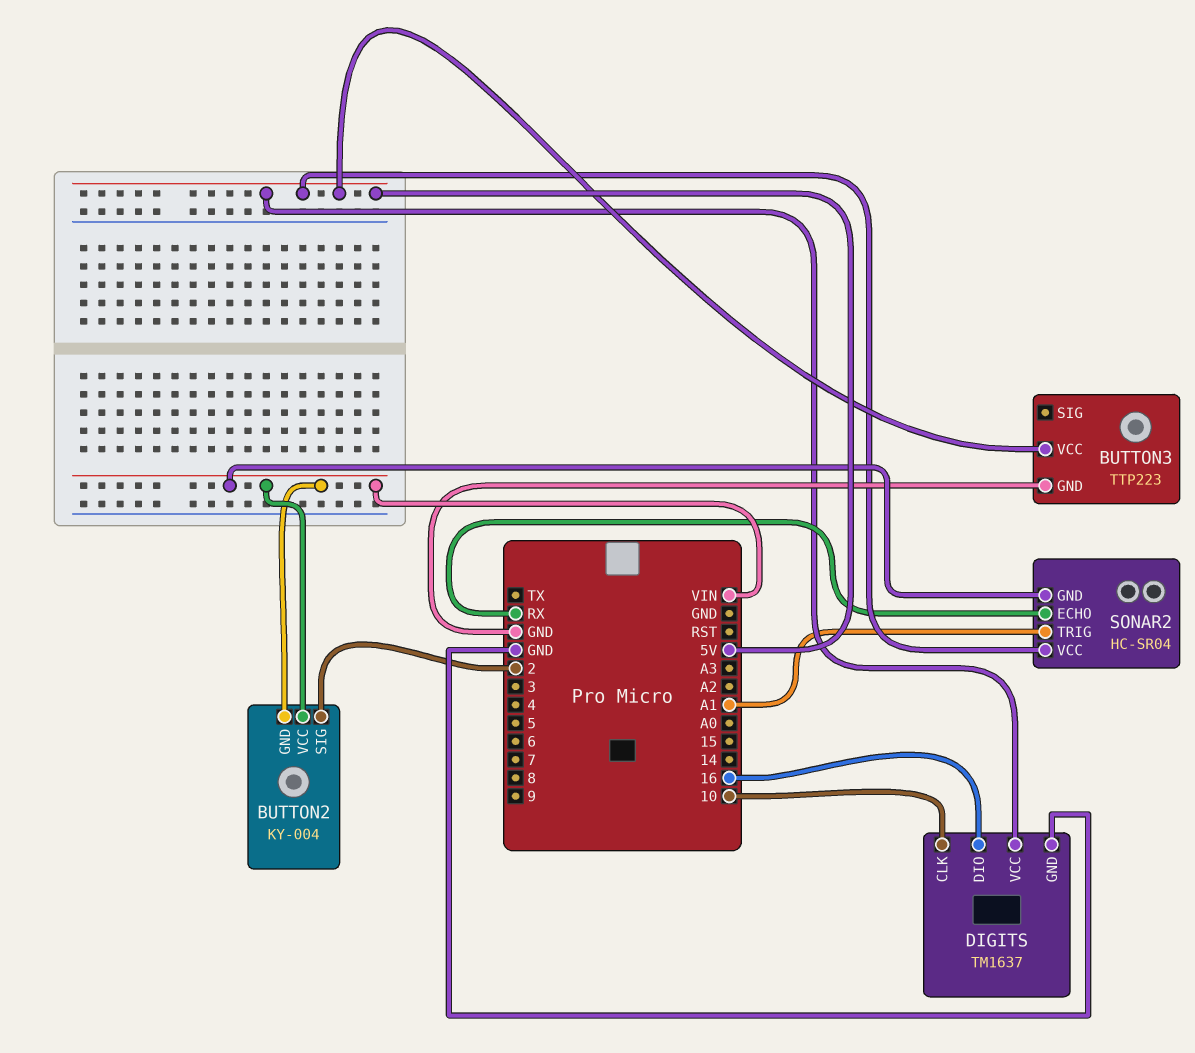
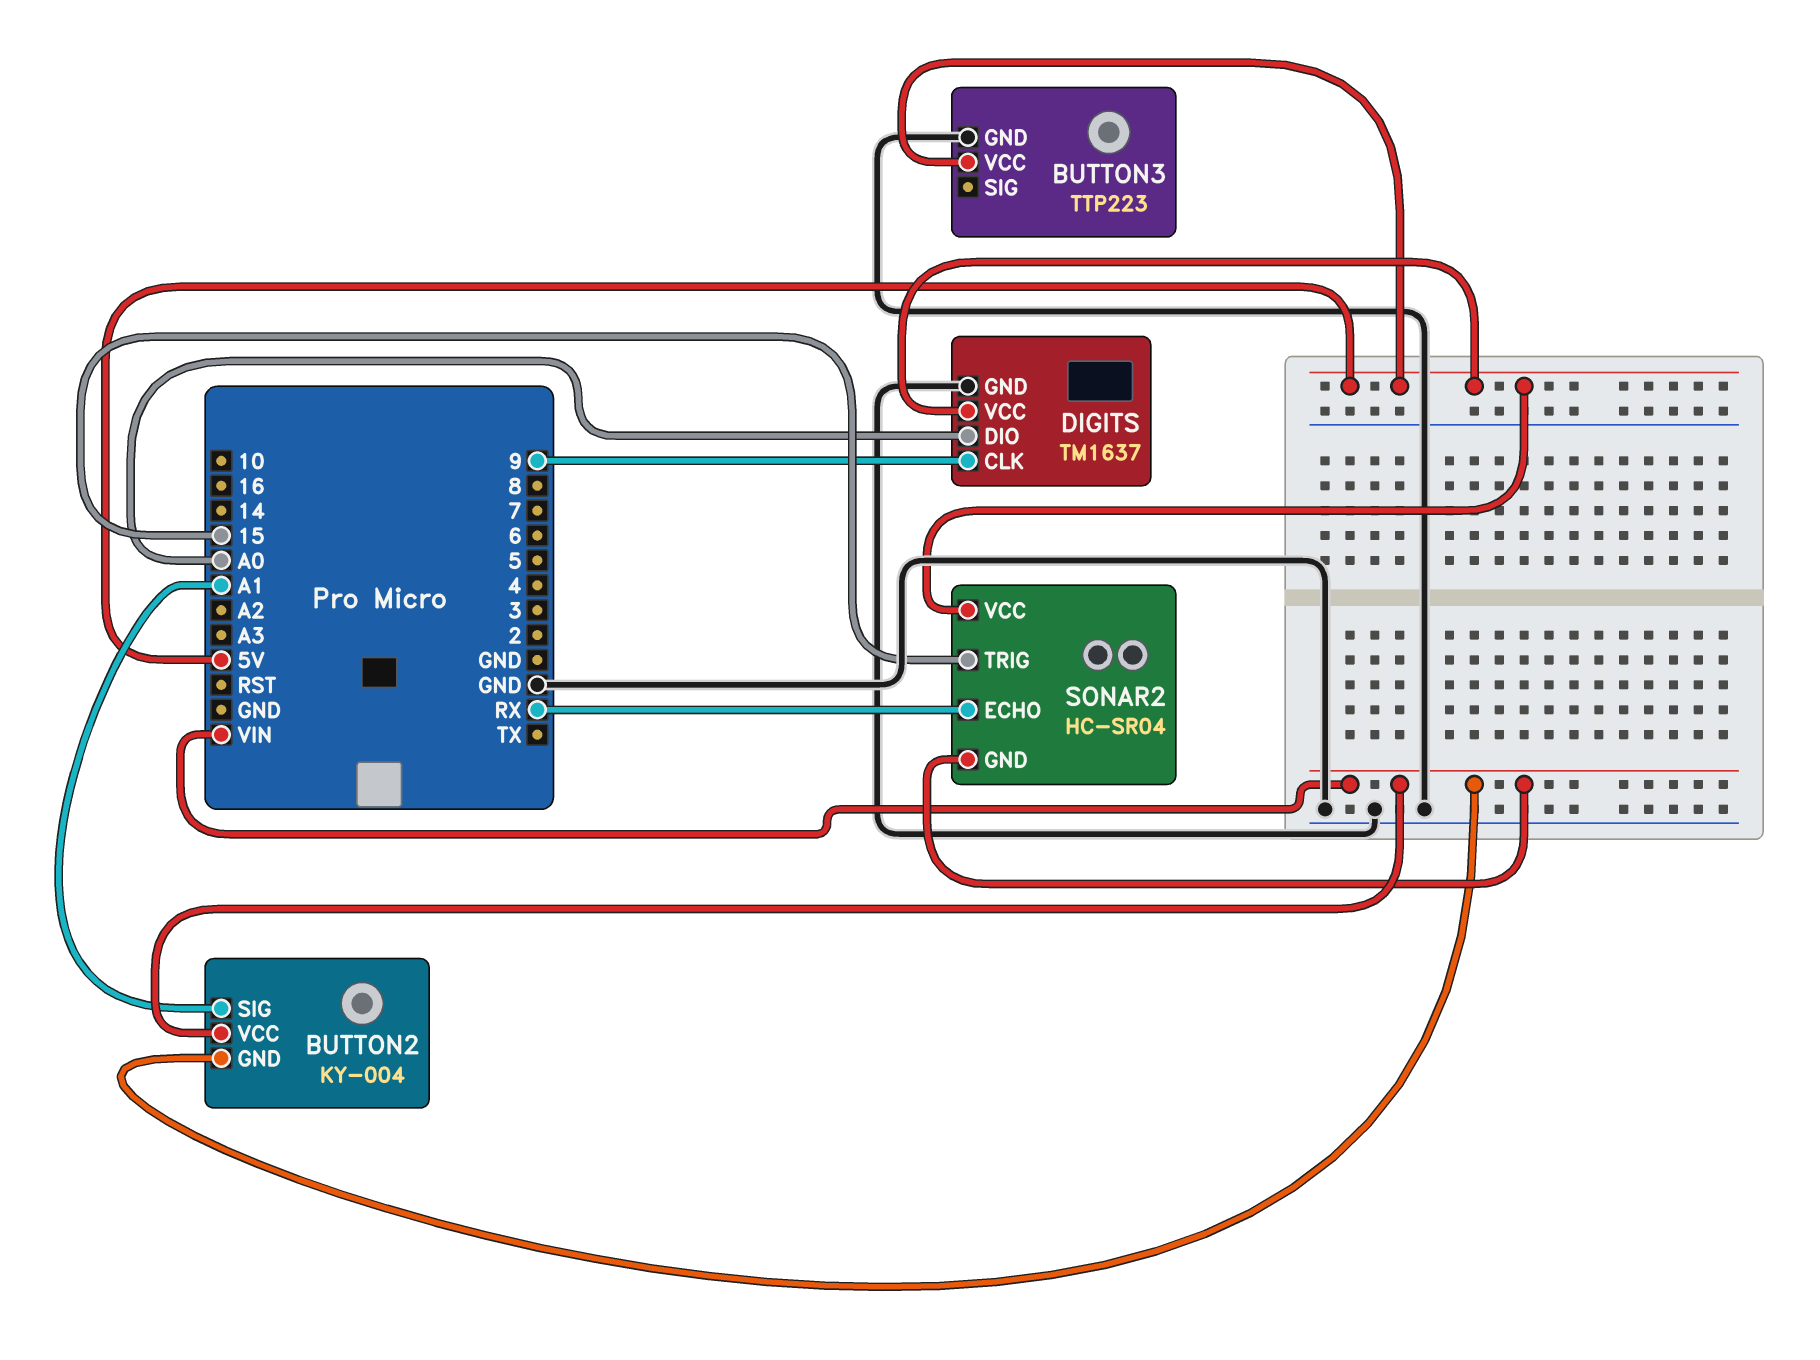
BUTTON2 pin SIG: 2 -> A1
DIGITS pin CLK: 10 -> 9
DIGITS pin DIO: 16 -> A0
SONAR2 pin TRIG: A1 -> 15

